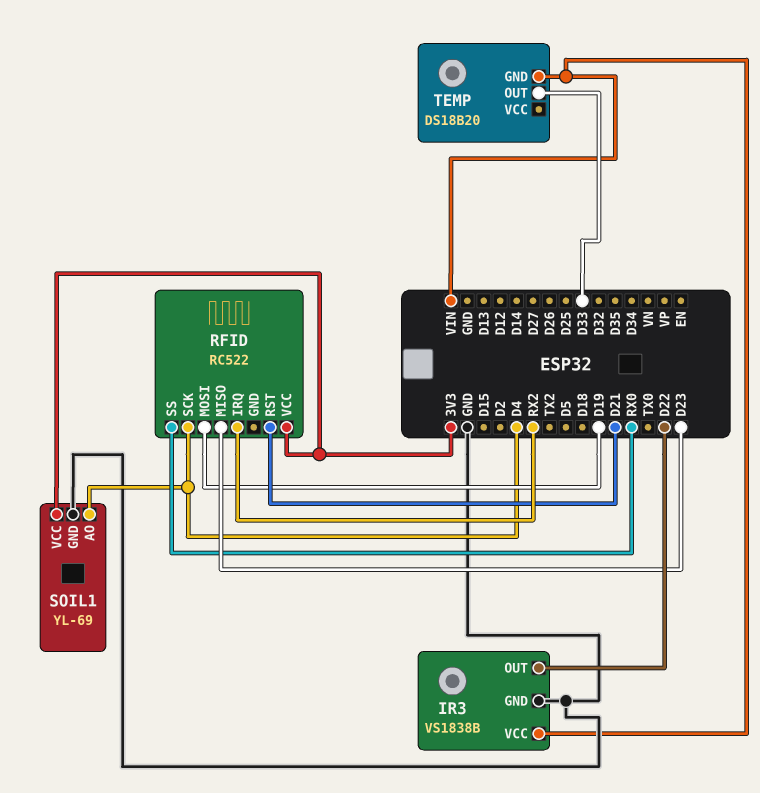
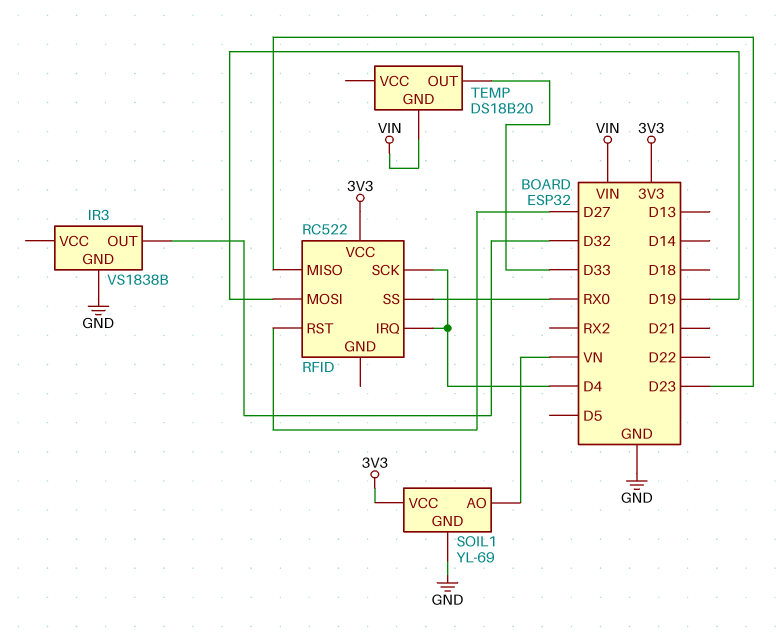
IR3 pin OUT: D22 -> D32
IR3 pin VCC: VIN -> none
RFID pin IRQ: RX2 -> D4
RFID pin RST: D21 -> D27
SOIL1 pin AO: D4 -> VN

